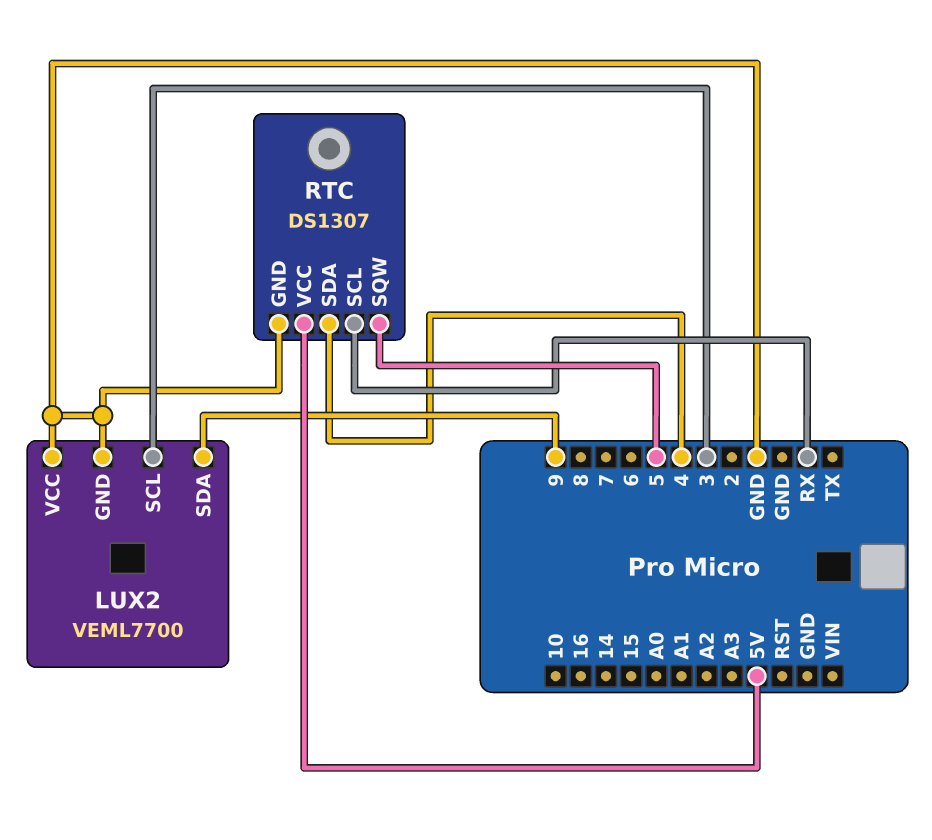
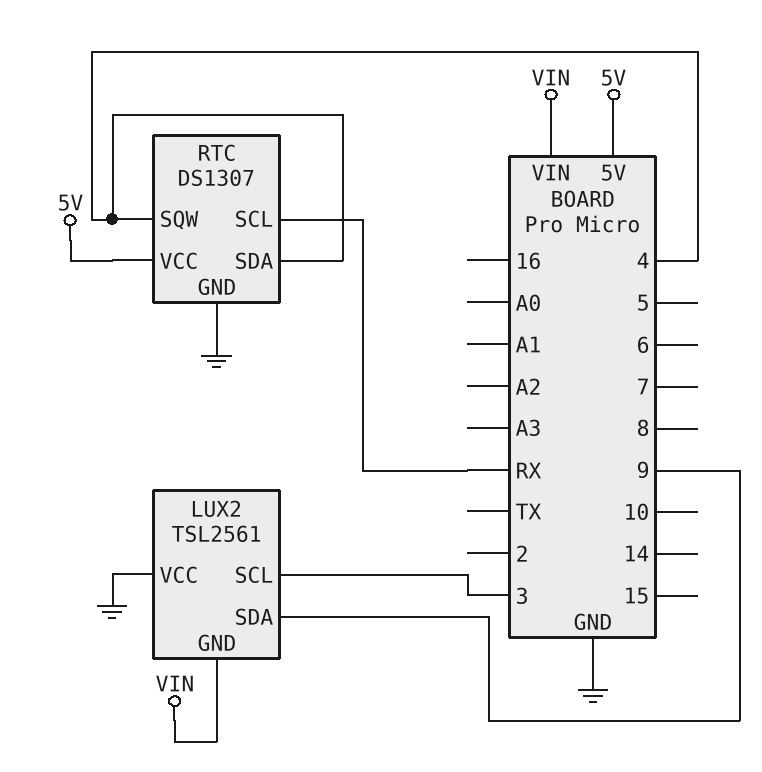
LUX2: VEML7700 -> TSL2561
LUX2 pin GND: GND -> VIN
RTC pin SQW: 5 -> 4

